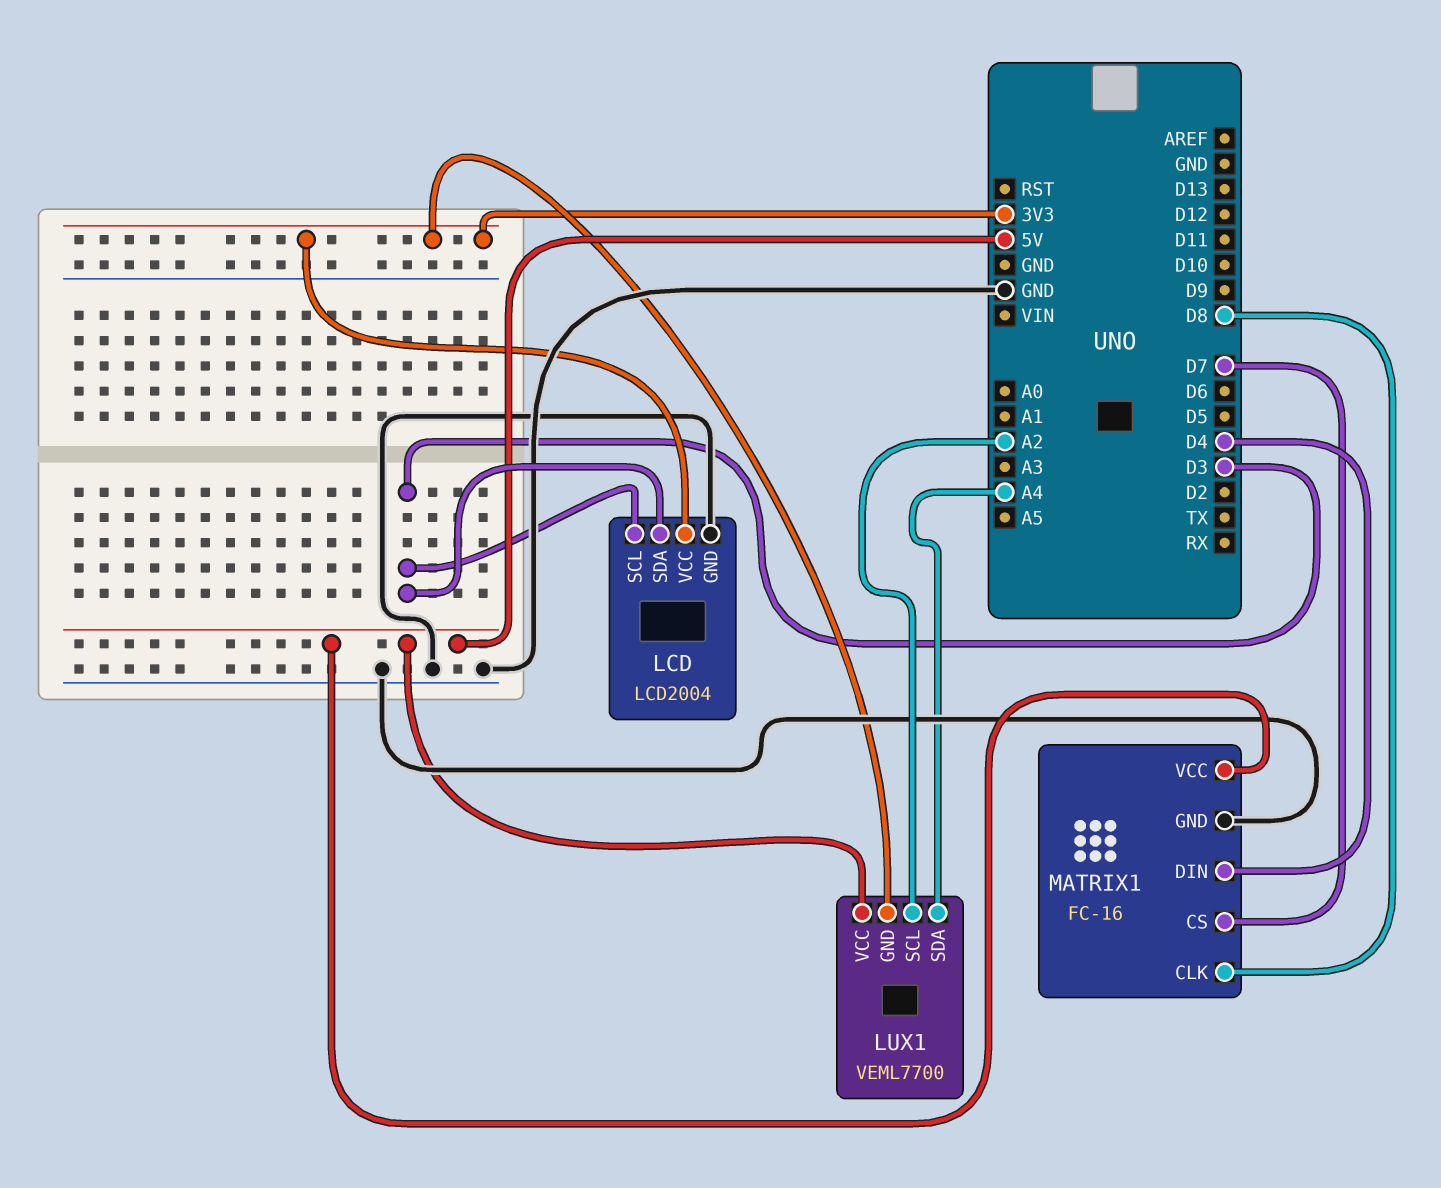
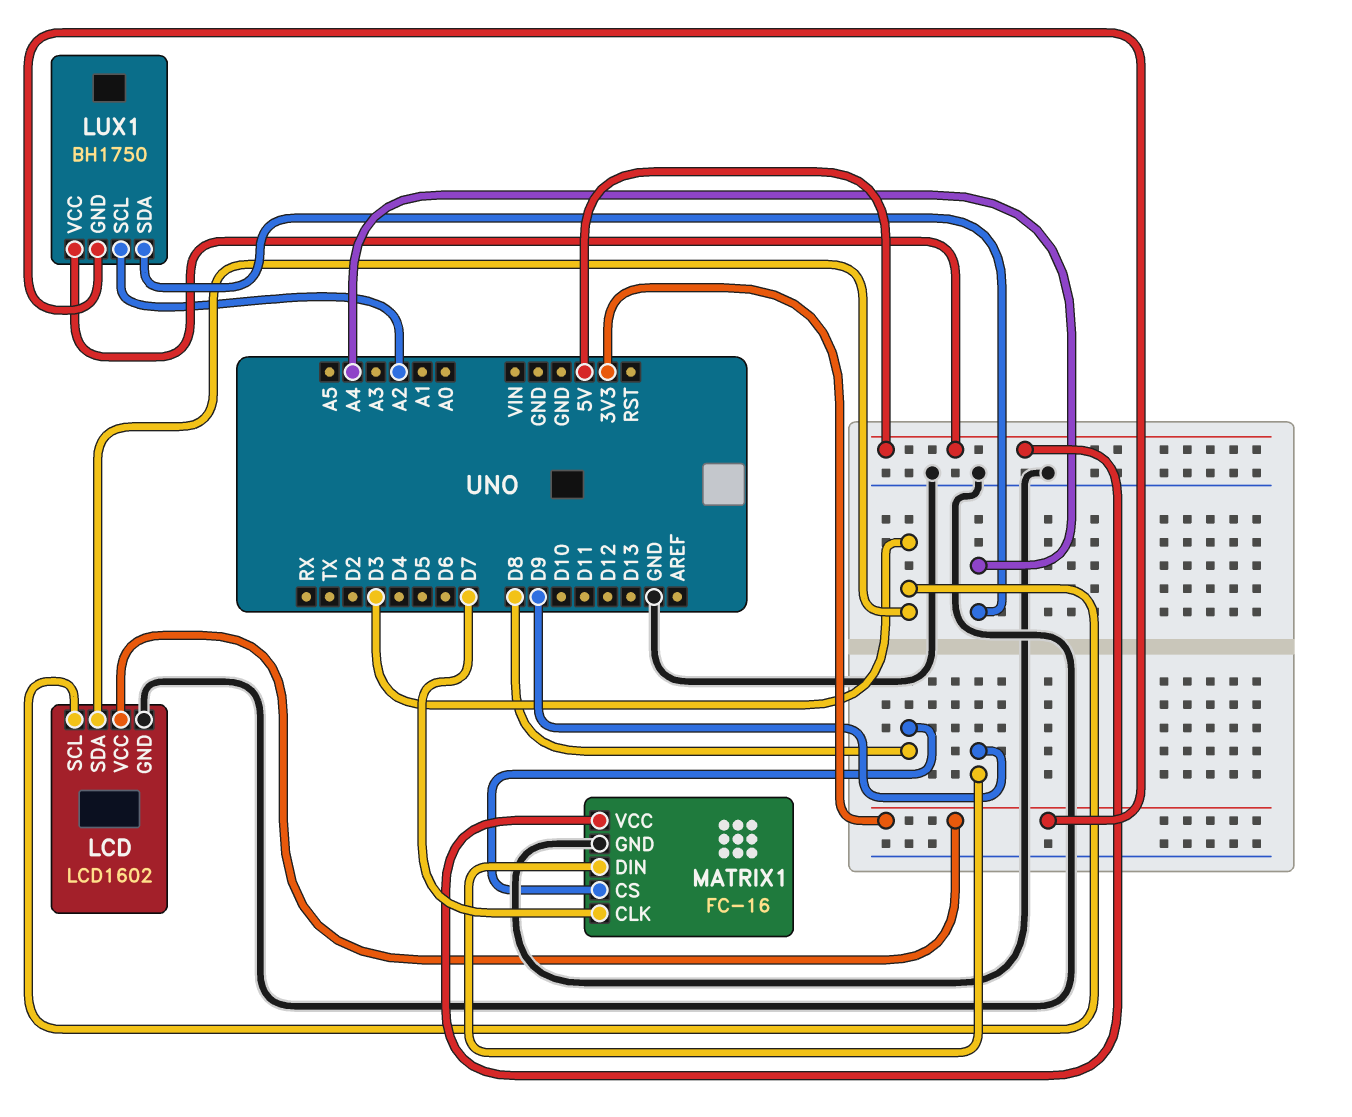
LCD: LCD2004 -> LCD1602
LUX1: VEML7700 -> BH1750
MATRIX1 pin CLK: D8 -> D7
MATRIX1 pin CS: D7 -> D8
MATRIX1 pin DIN: D4 -> D9

